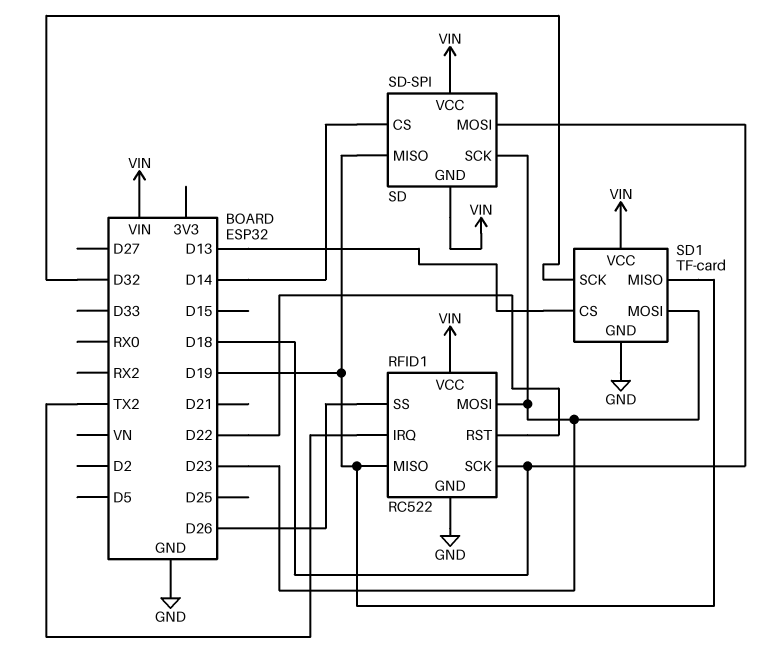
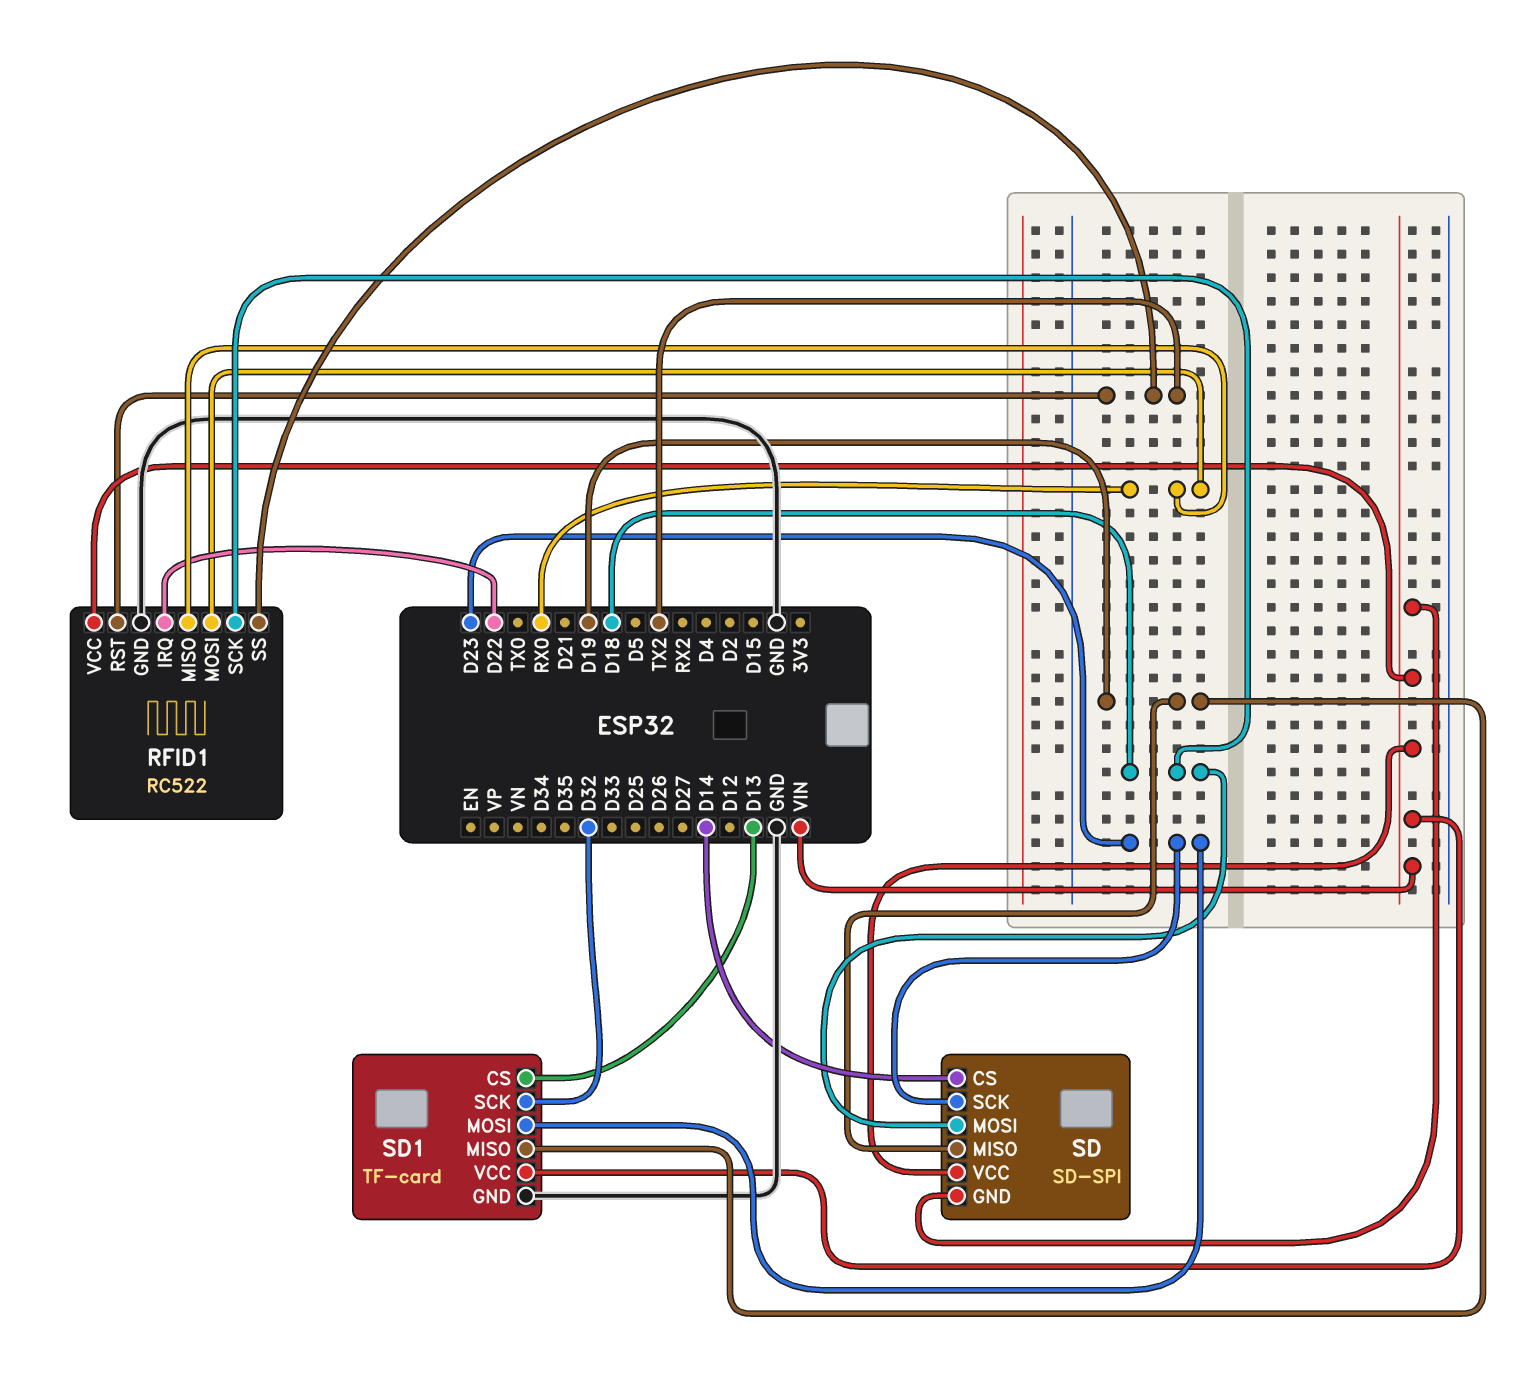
RFID1 pin IRQ: TX2 -> D22
RFID1 pin MISO: D19 -> RX0
RFID1 pin MOSI: D23 -> RX0
RFID1 pin RST: D22 -> TX2
RFID1 pin SS: D26 -> TX2

